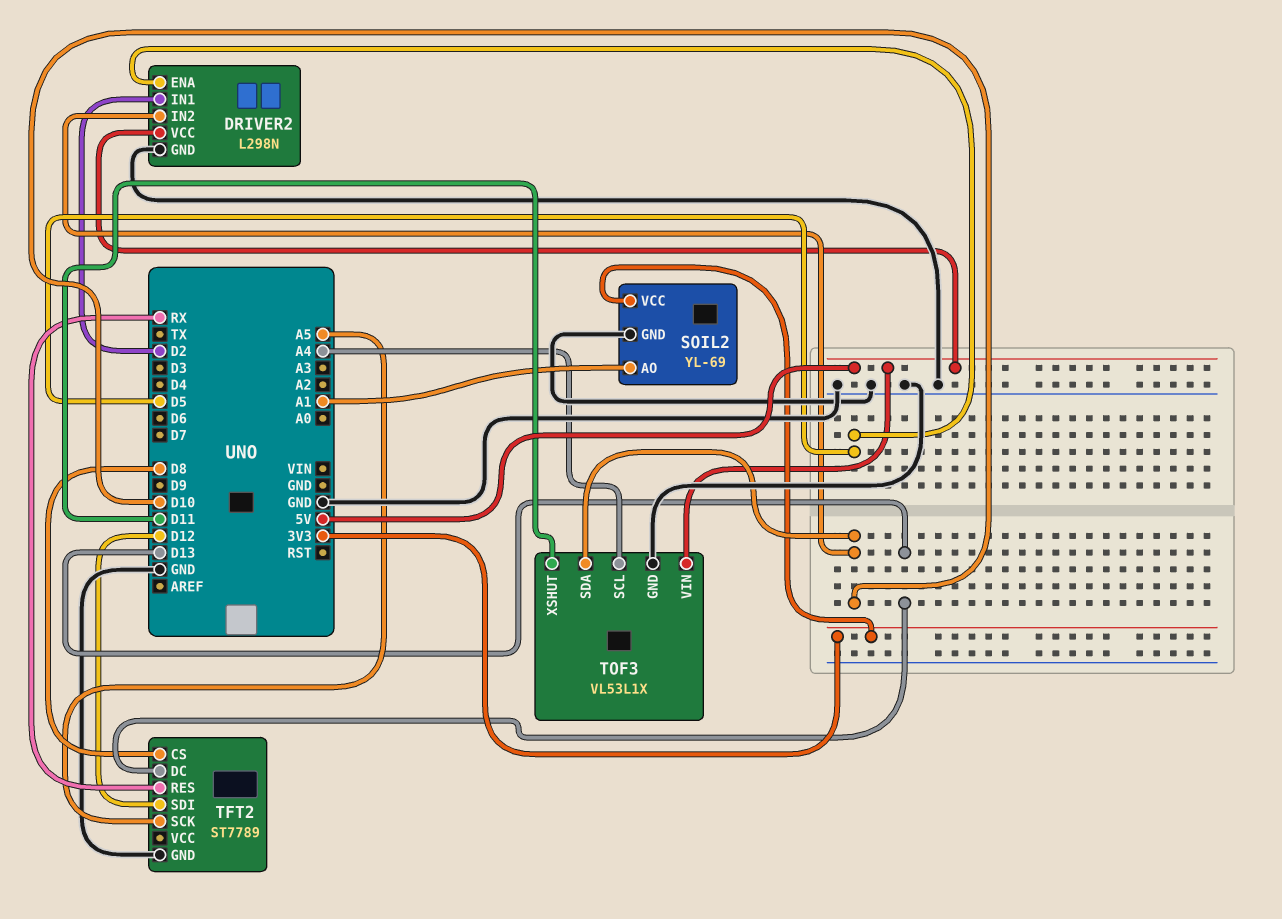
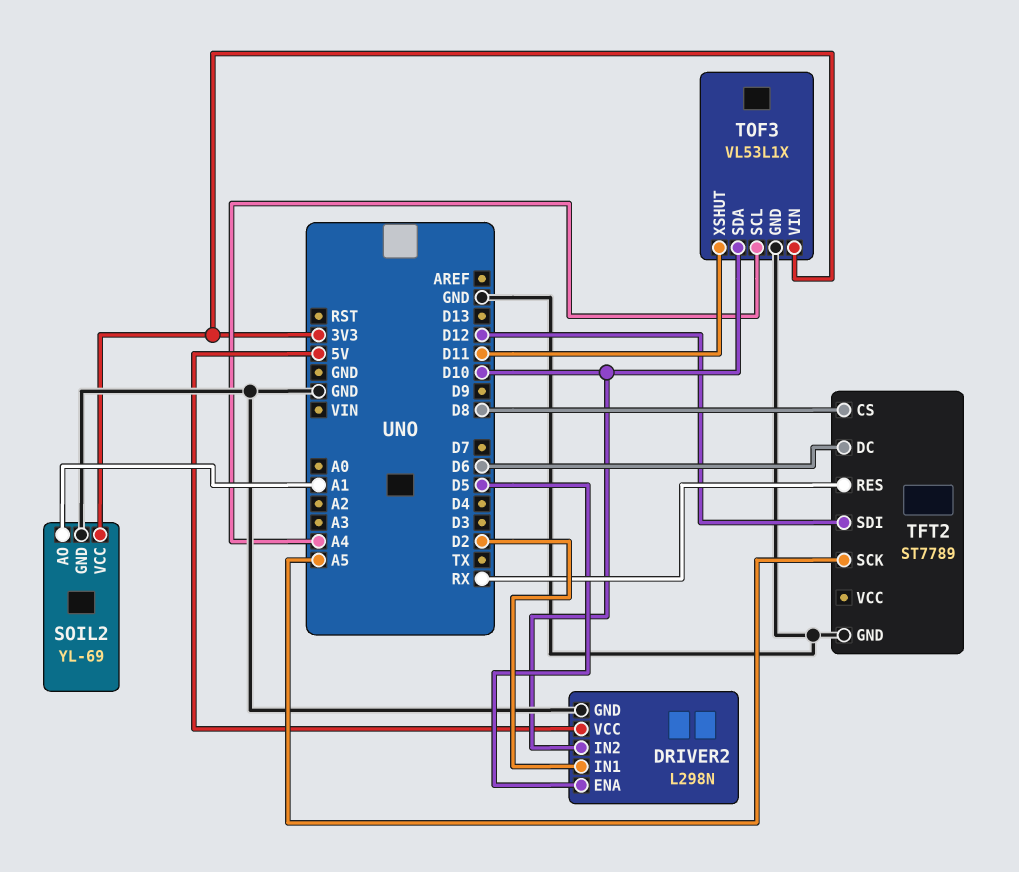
TFT2 pin DC: D13 -> D6
TOF3 pin VIN: 5V -> 3V3

